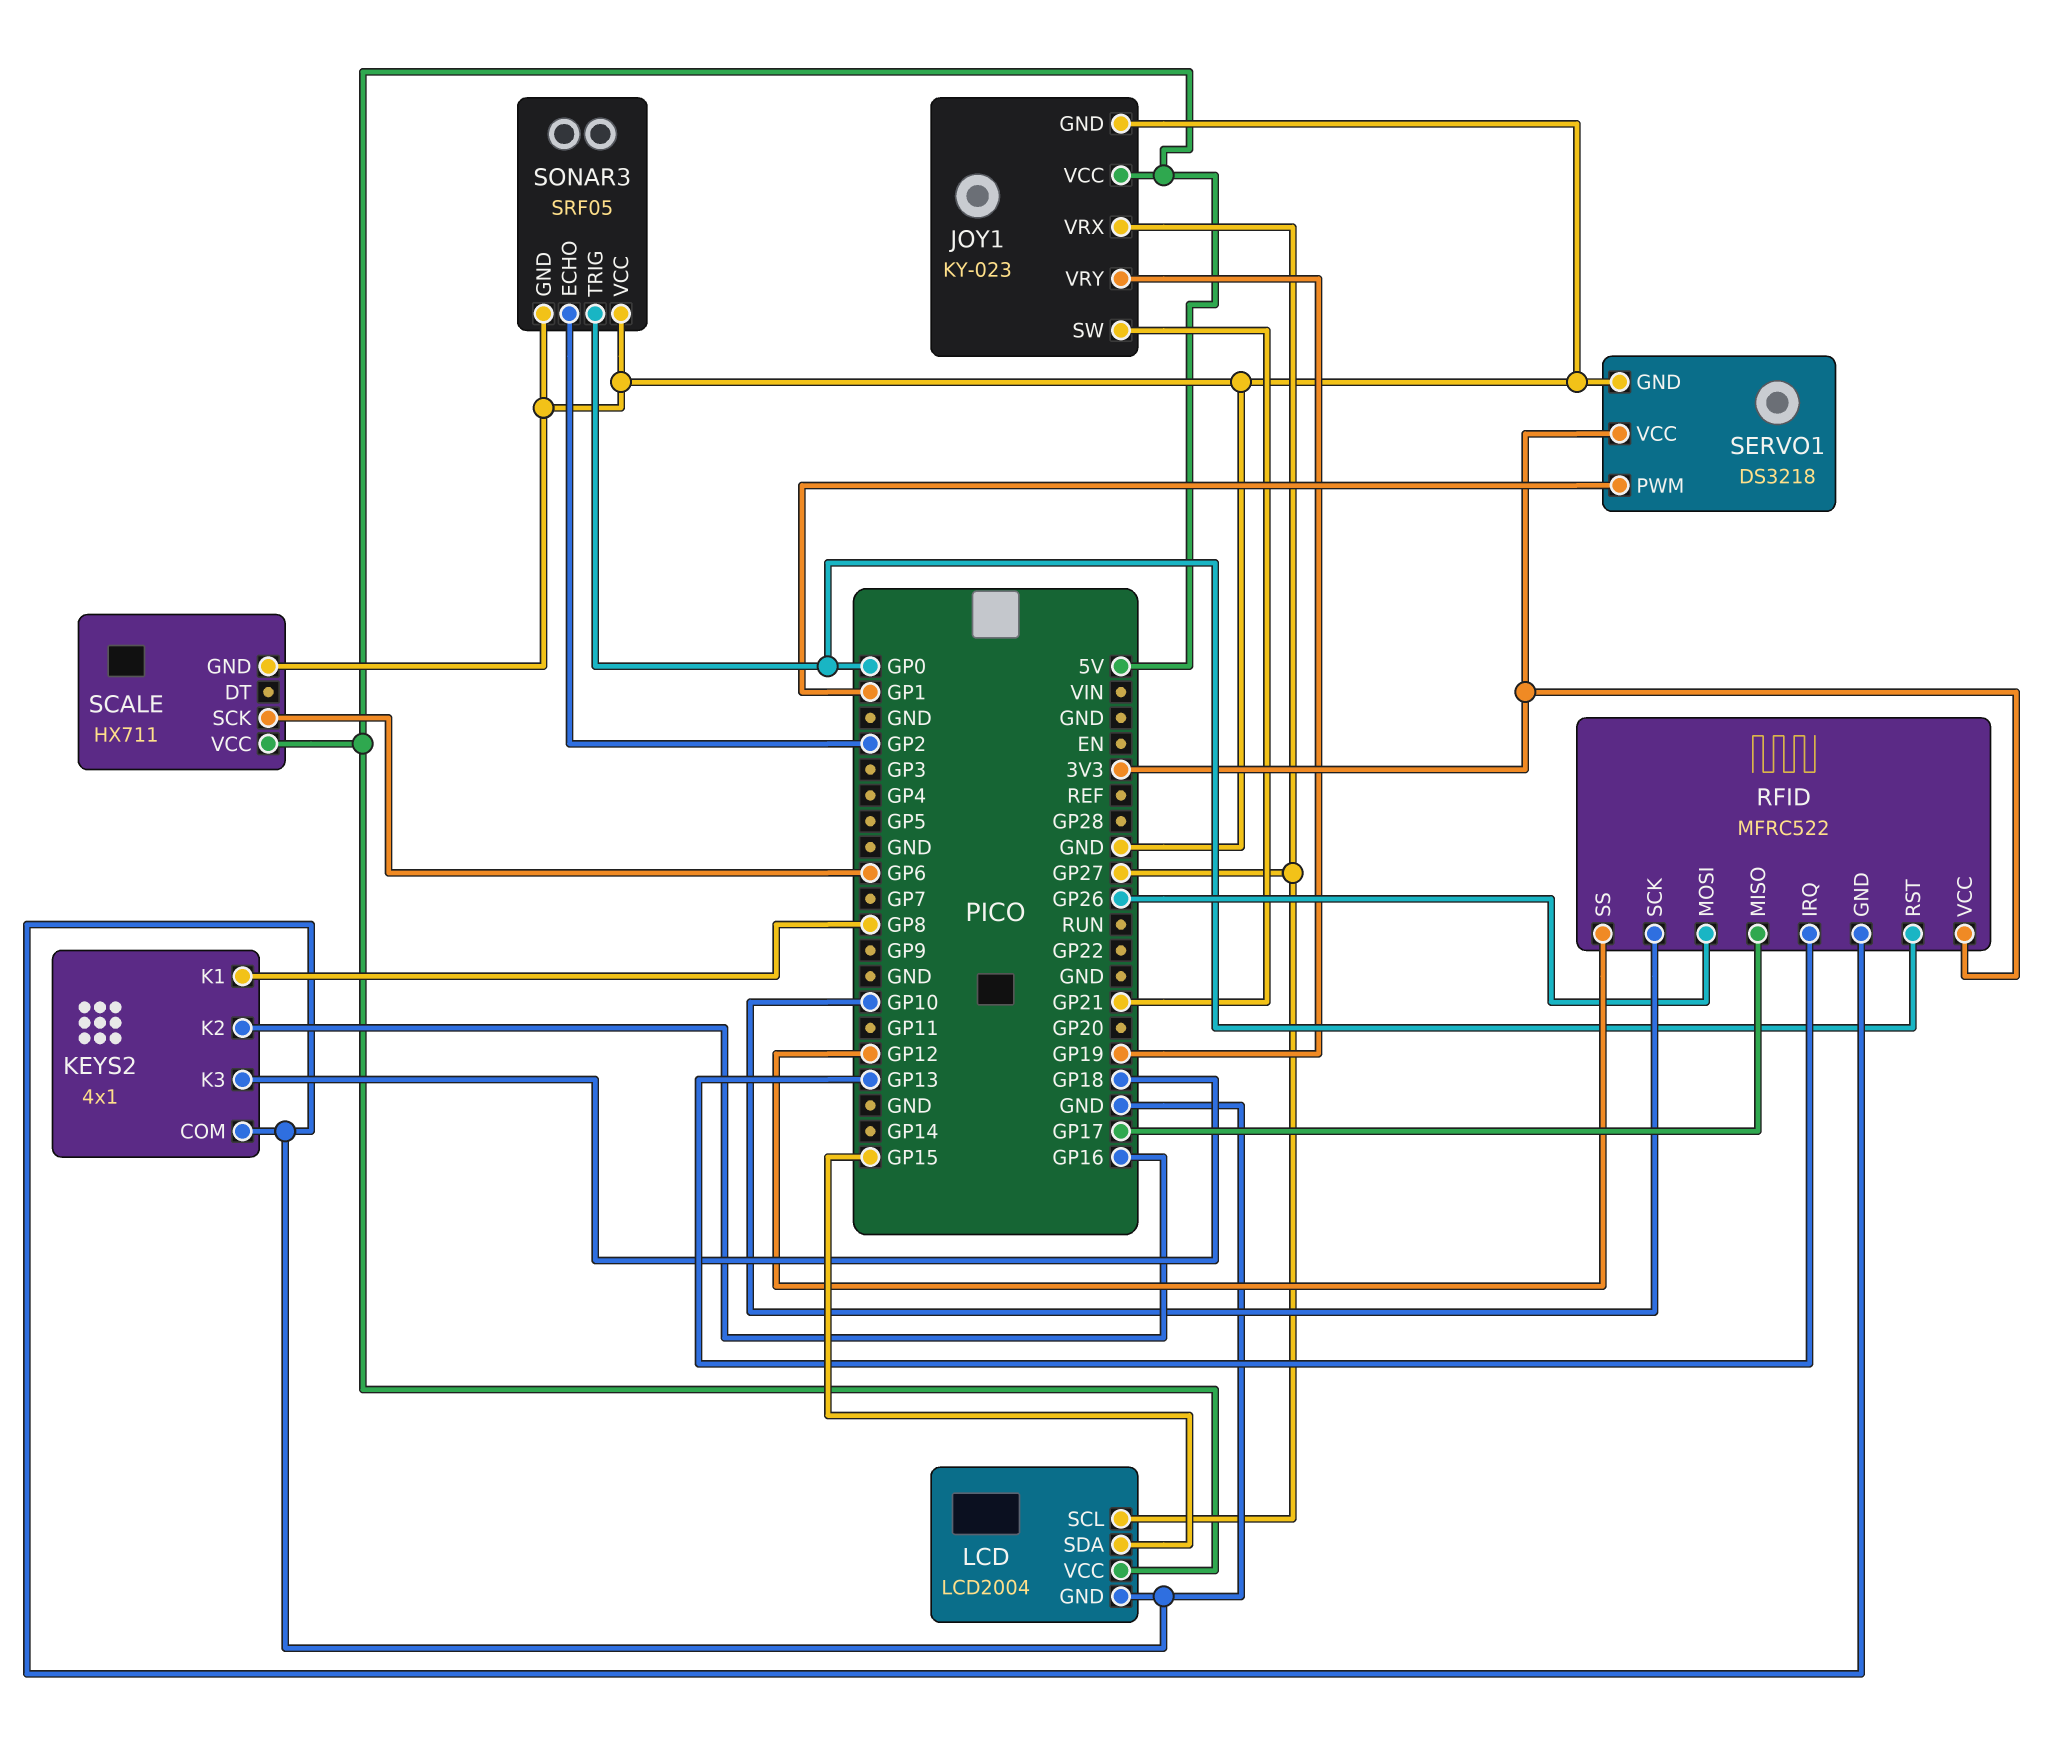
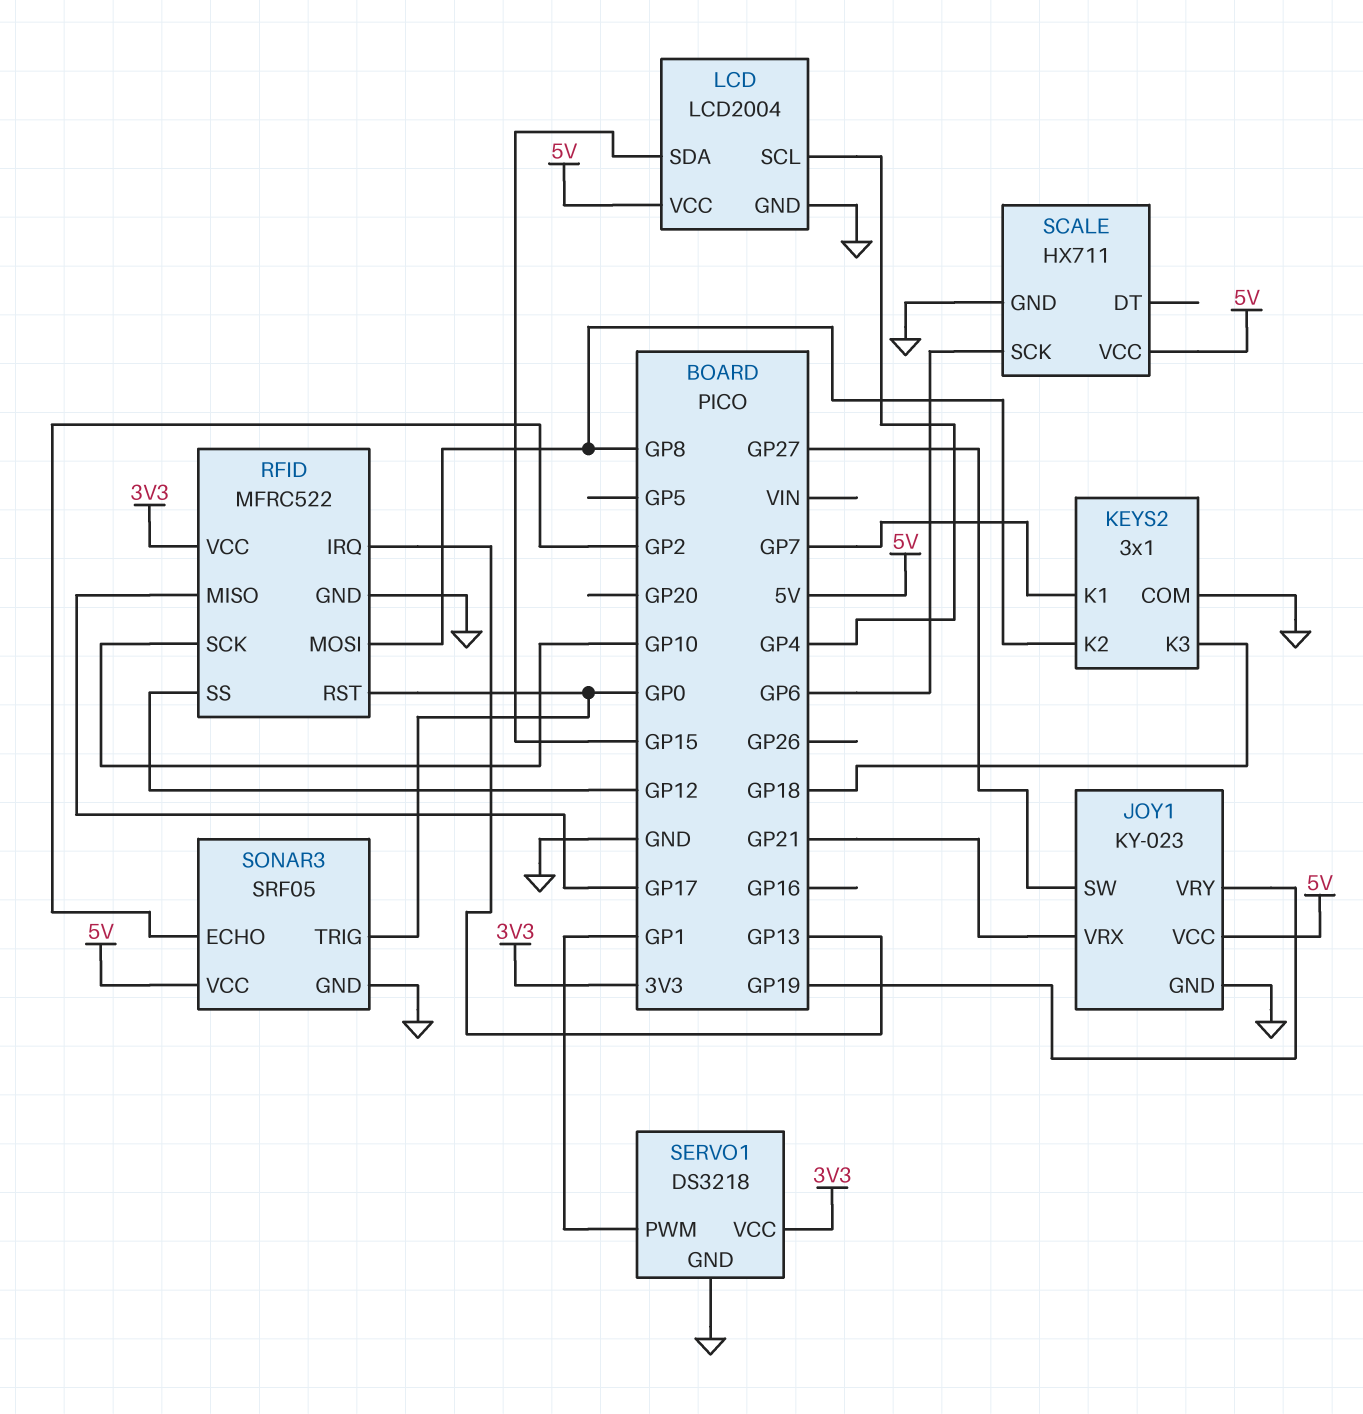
JOY1 pin SW: GP21 -> GP27
JOY1 pin VRX: GP27 -> GP21
KEYS2: 4x1 -> 3x1
KEYS2 pin K1: GP8 -> GP7
KEYS2 pin K2: GP16 -> GP8
LCD pin SCL: GP27 -> GP4
RFID pin MOSI: GP26 -> GP8
SONAR3 pin VCC: GND -> 5V

